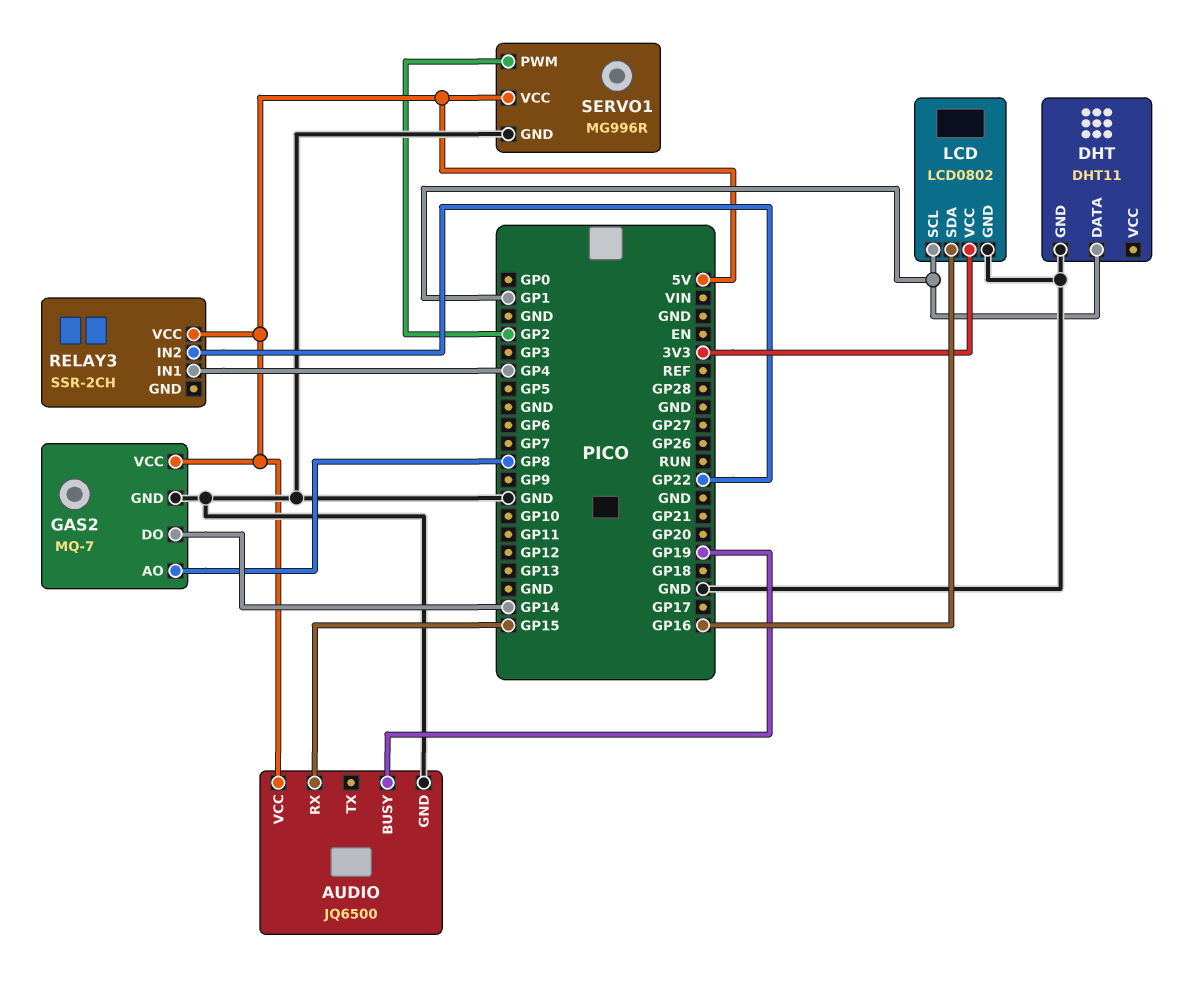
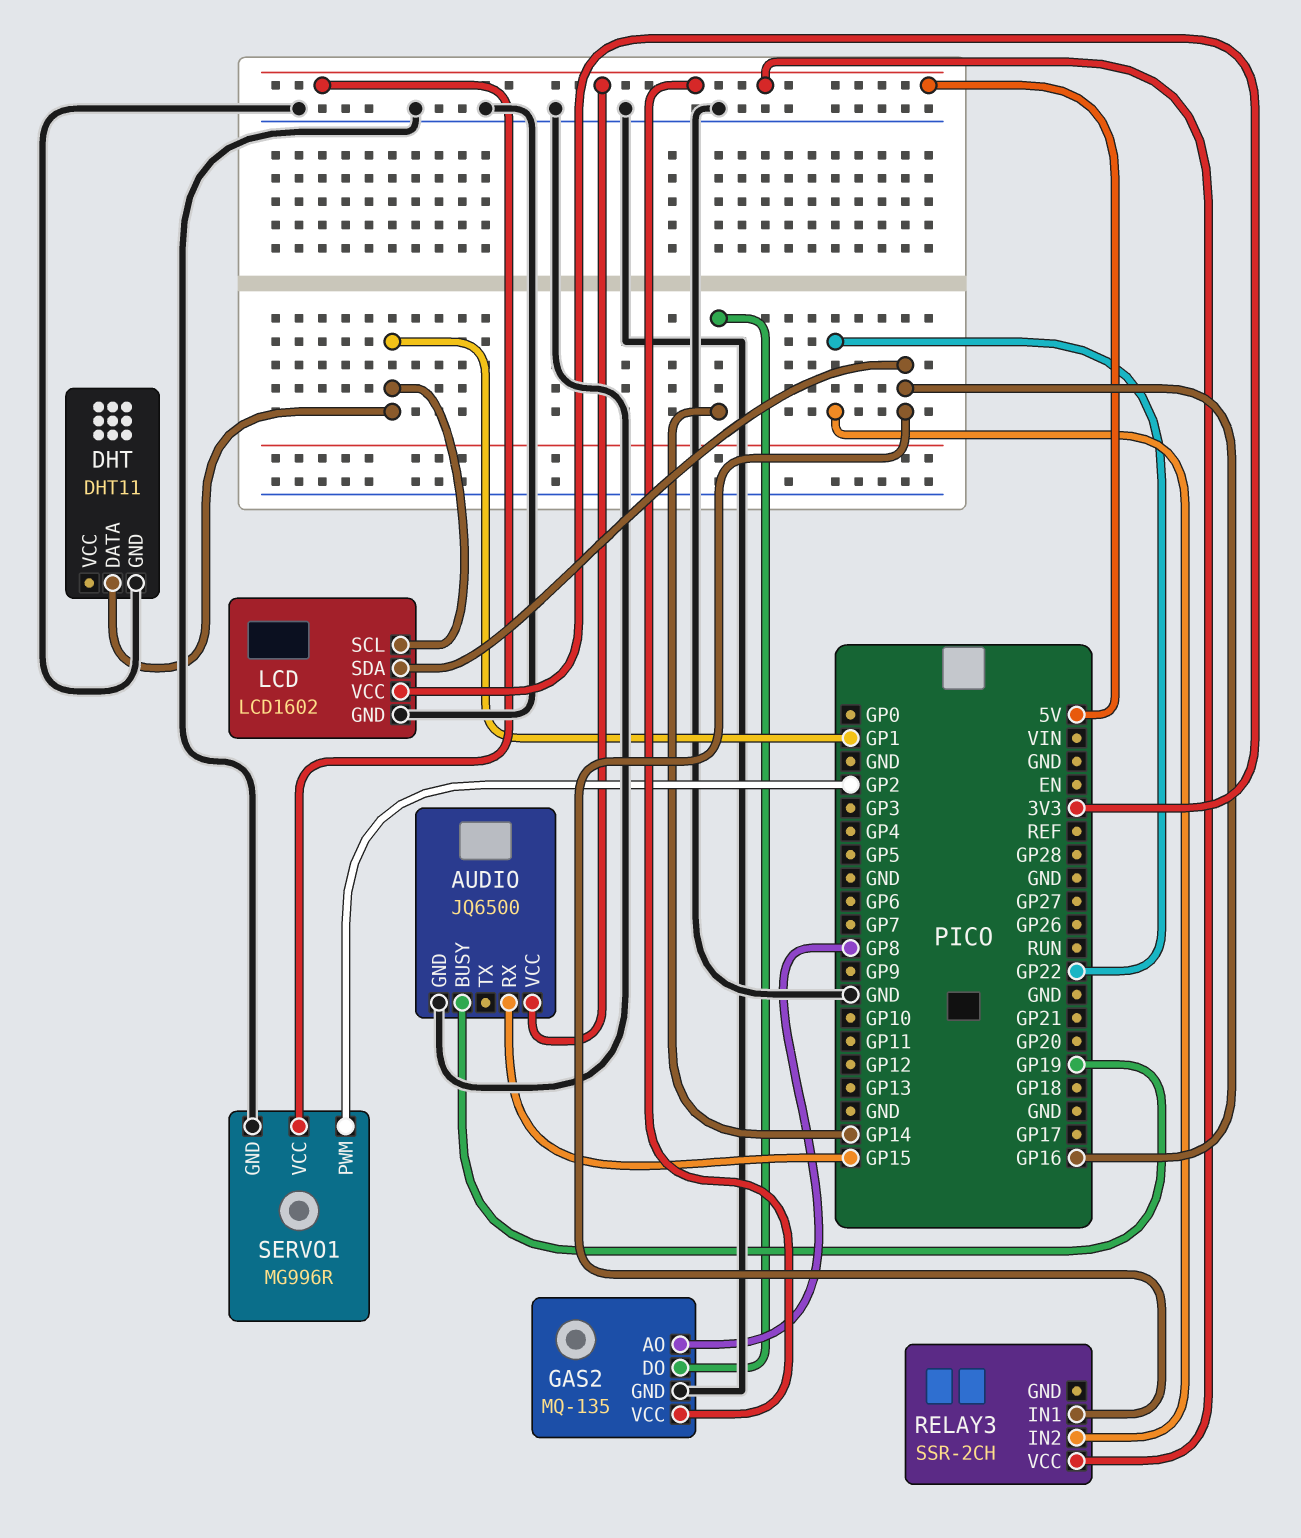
GAS2: MQ-7 -> MQ-135
LCD: LCD0802 -> LCD1602
RELAY3 pin IN1: GP4 -> GP16

